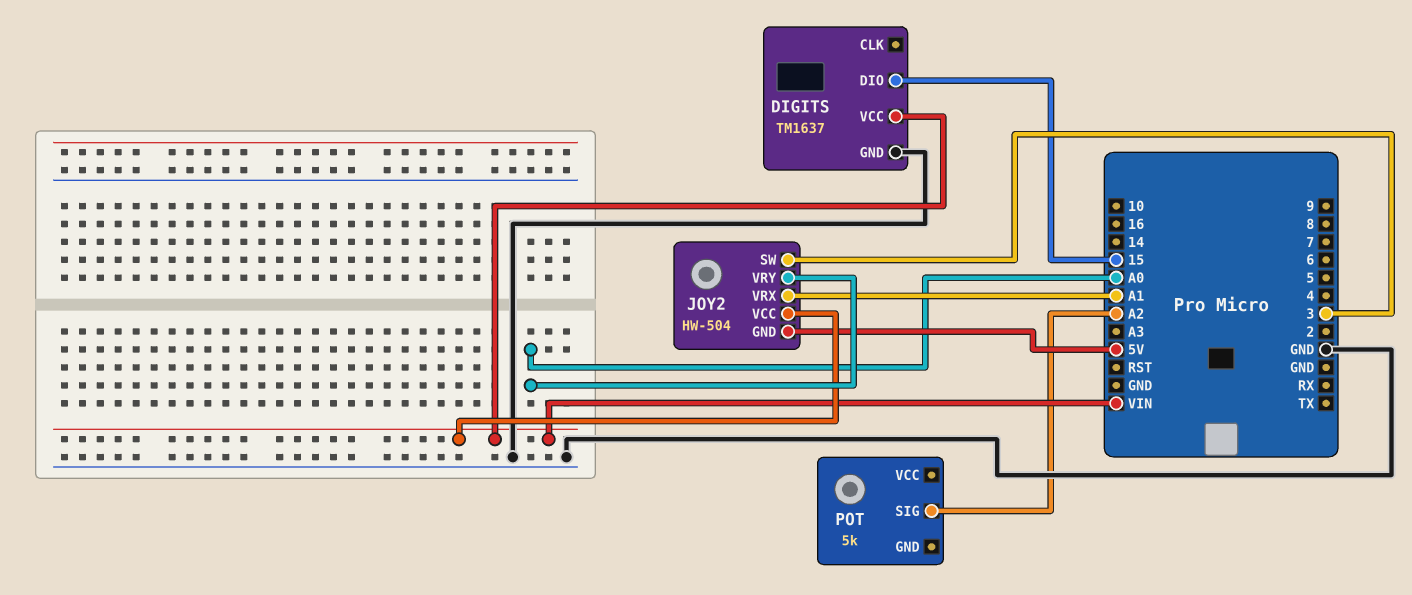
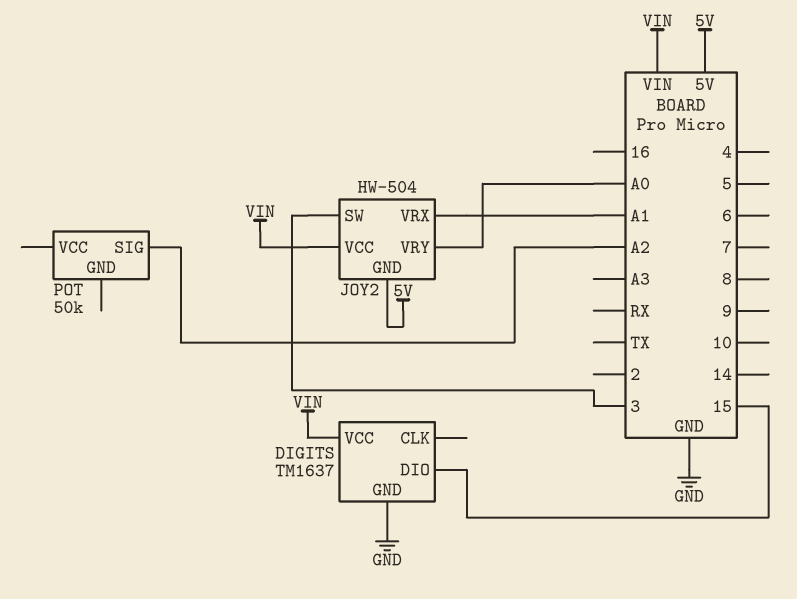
POT: 5k -> 50k

